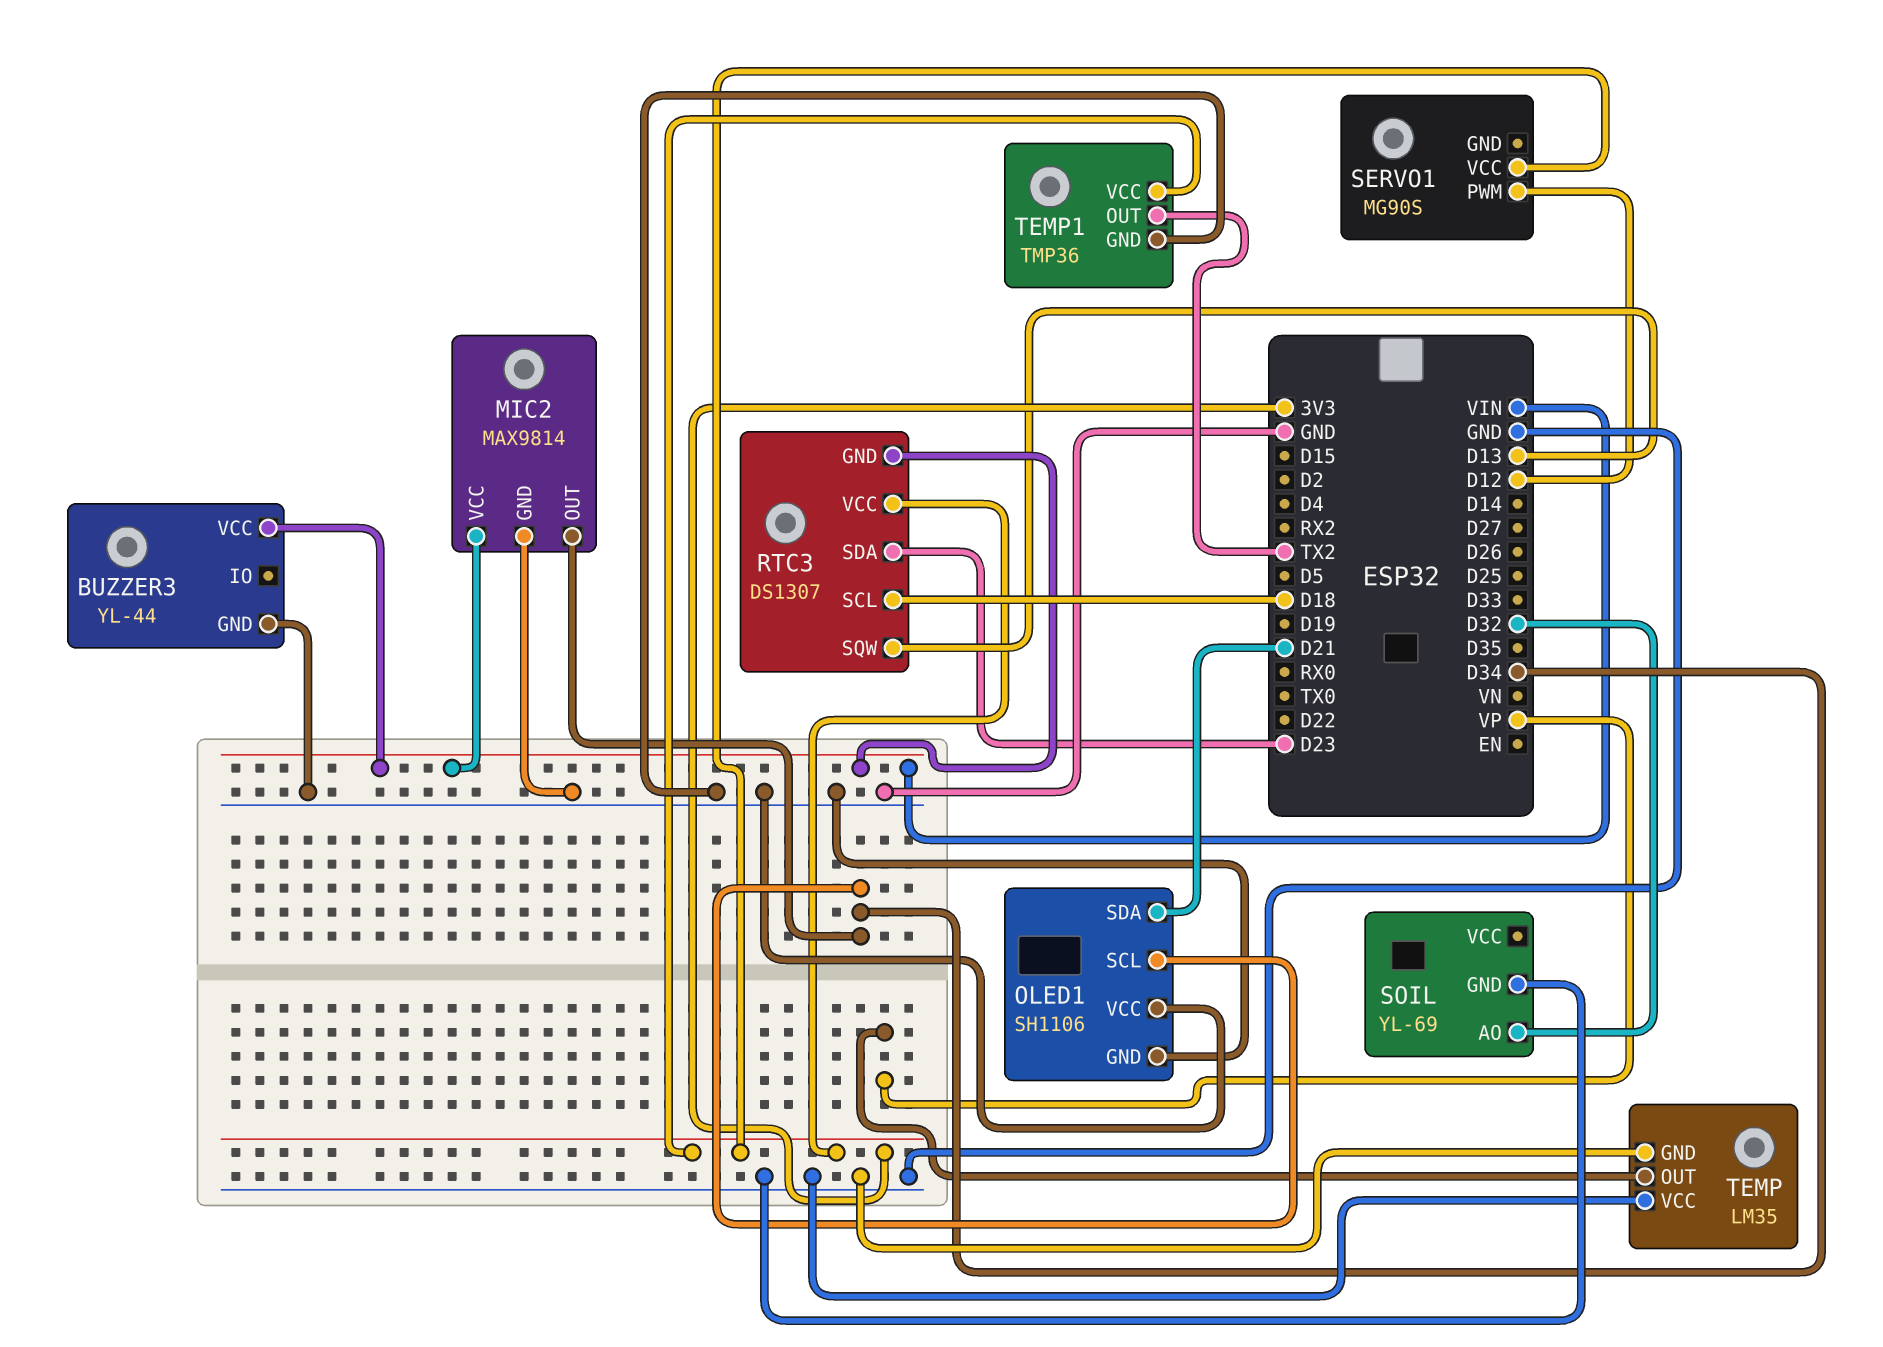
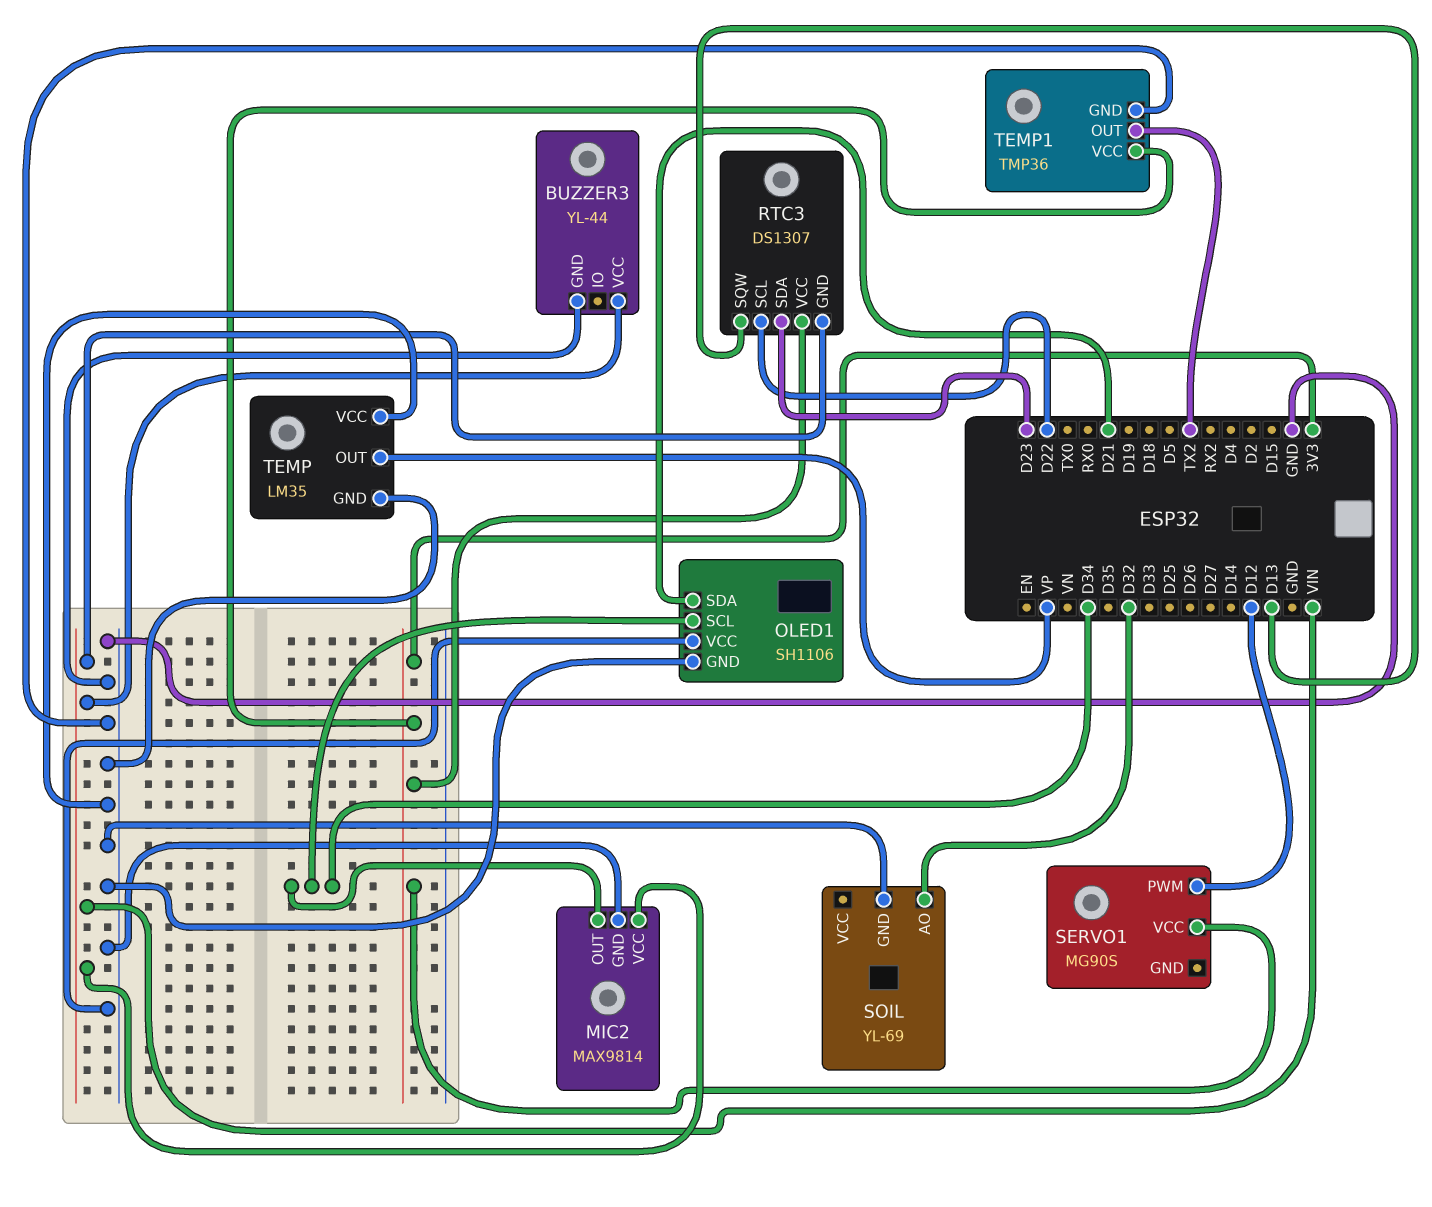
RTC3 pin SCL: D18 -> D22

